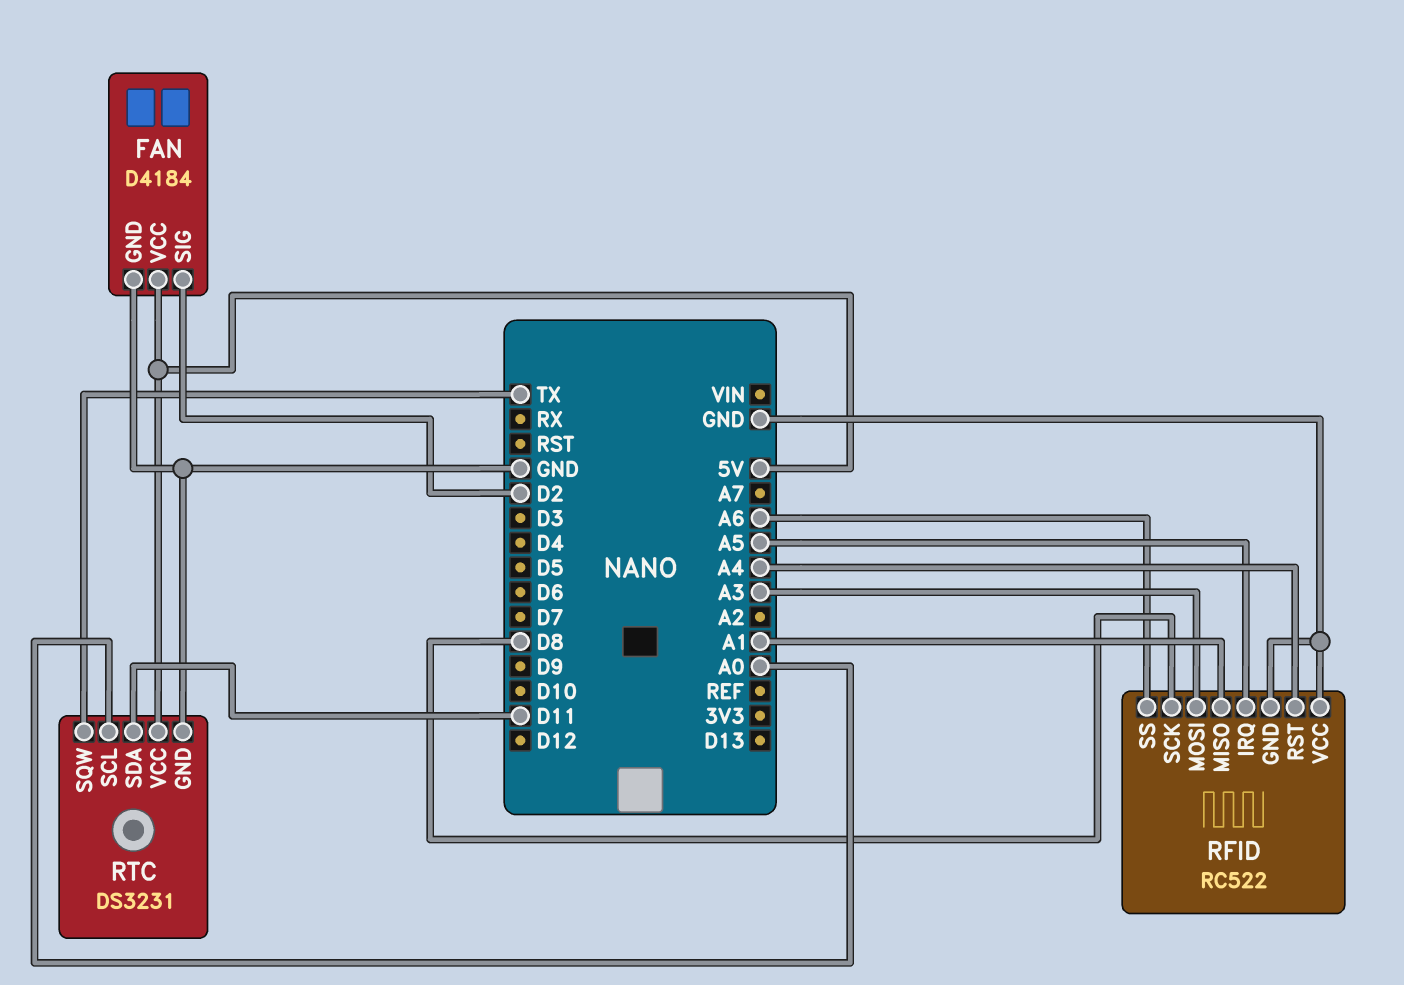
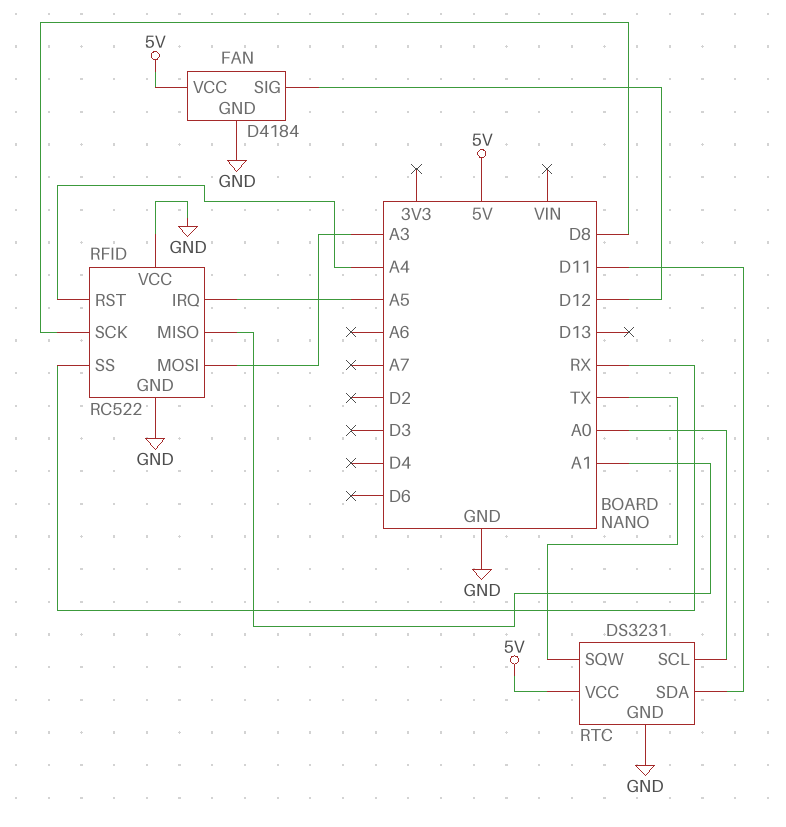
FAN pin SIG: D2 -> D12
RFID pin SS: A6 -> RX

